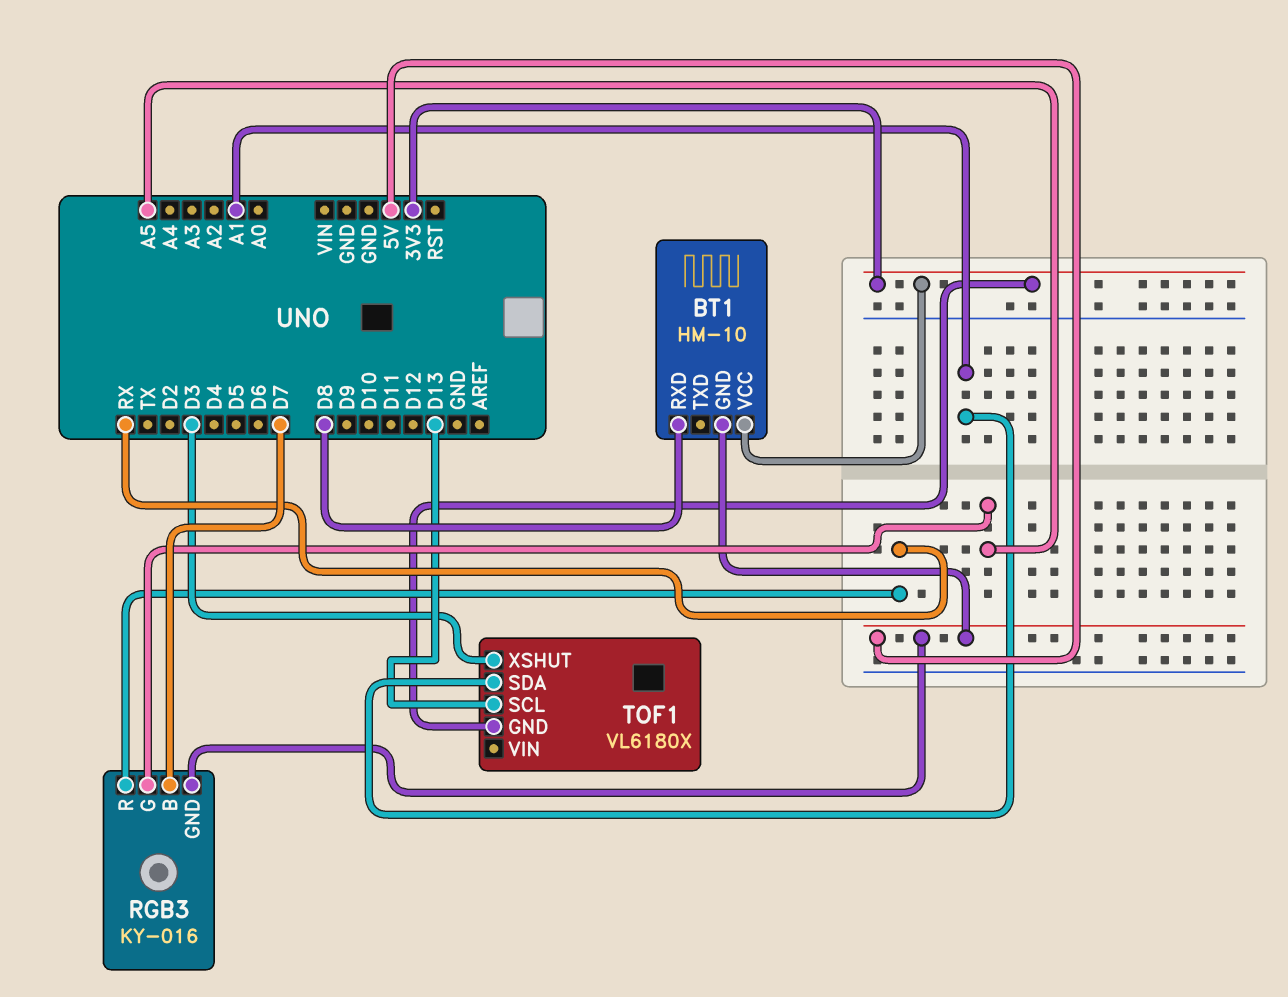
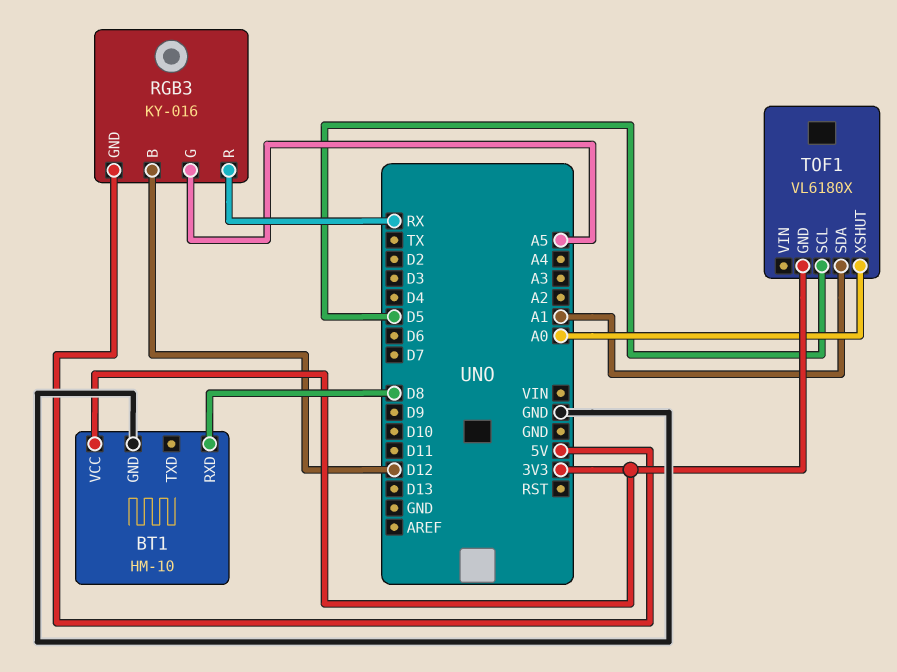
BT1 pin GND: 5V -> GND
RGB3 pin B: D7 -> D12
TOF1 pin SCL: D13 -> D5
TOF1 pin XSHUT: D3 -> A0

